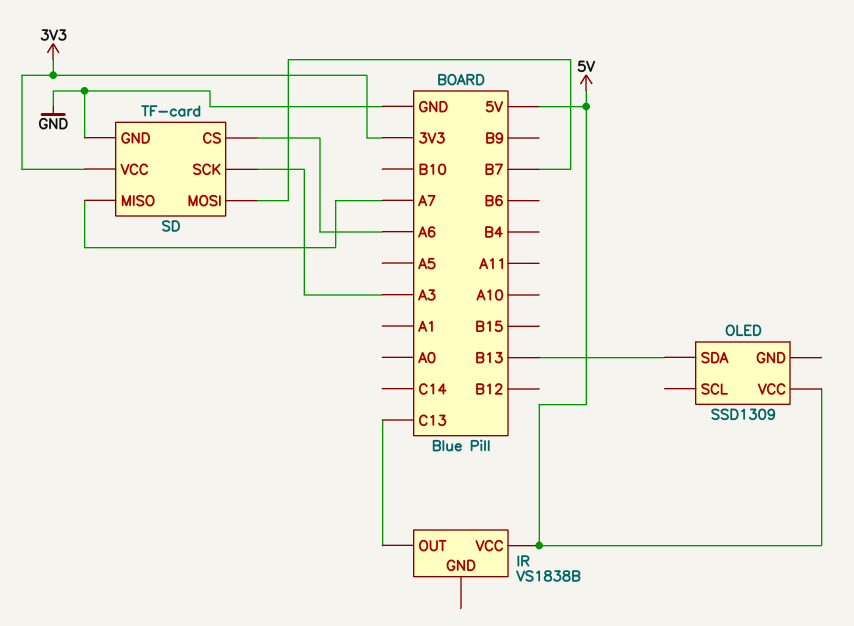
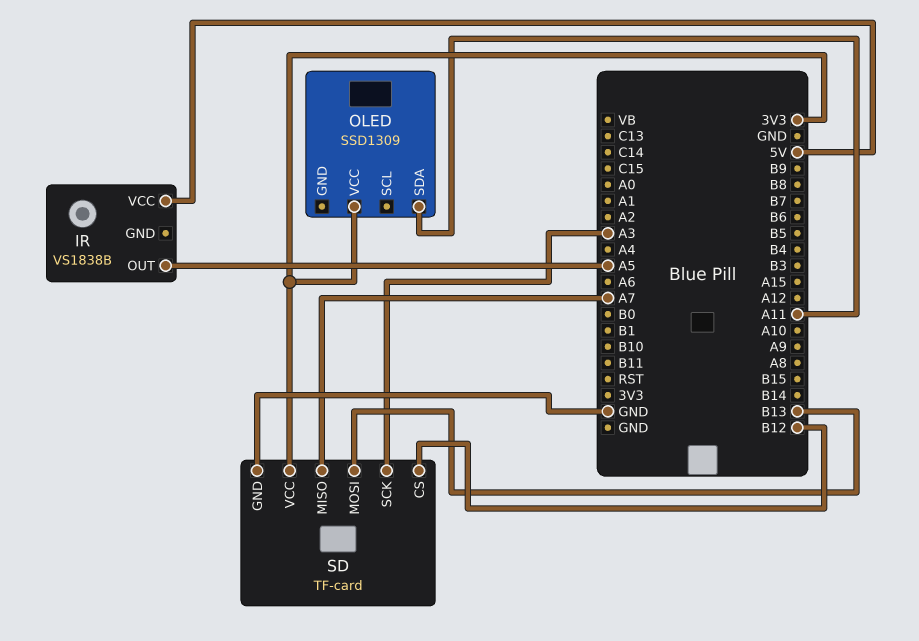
IR pin OUT: C13 -> A5
OLED pin SDA: B13 -> A11
OLED pin VCC: 5V -> 3V3
SD pin CS: A6 -> B12
SD pin MOSI: B7 -> B13

